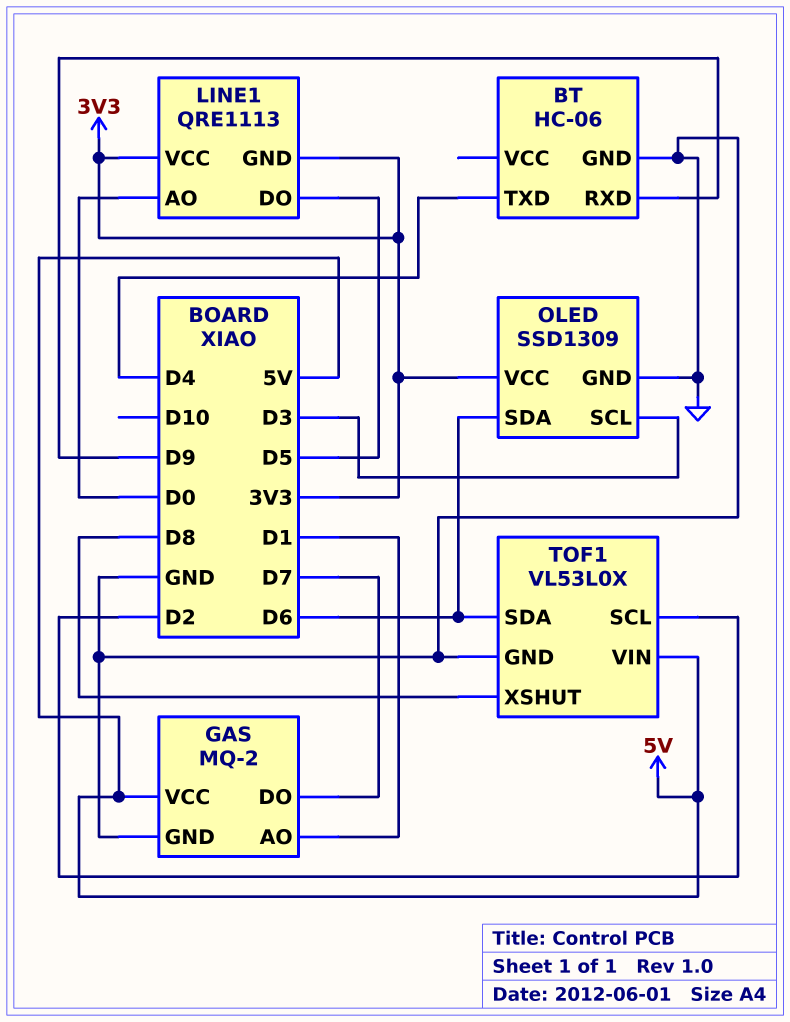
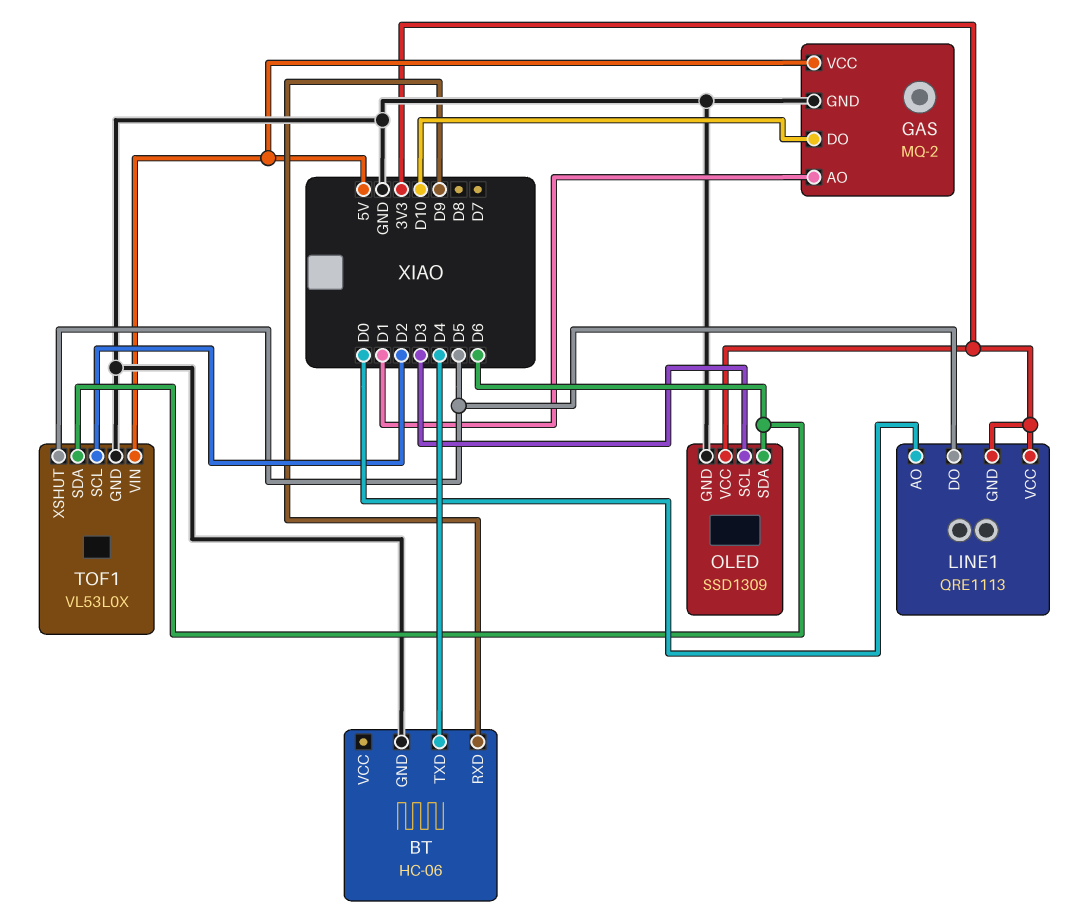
GAS pin DO: D7 -> D10
TOF1 pin XSHUT: D8 -> D5

